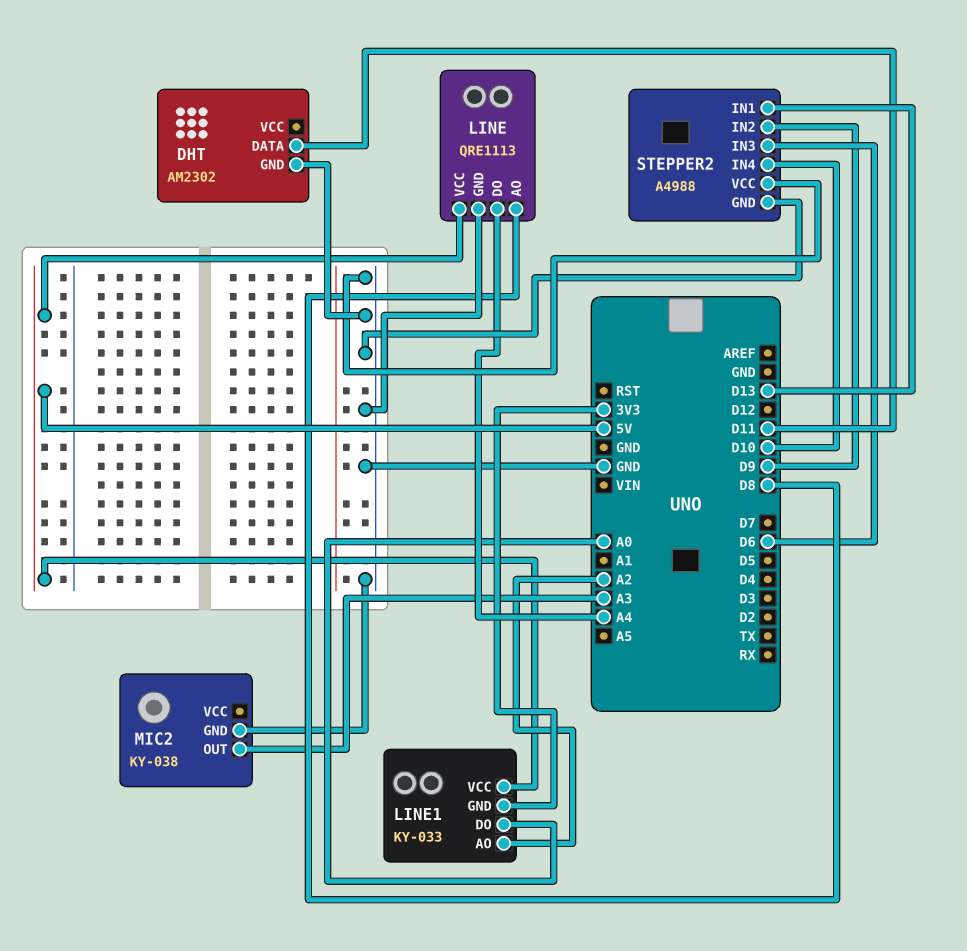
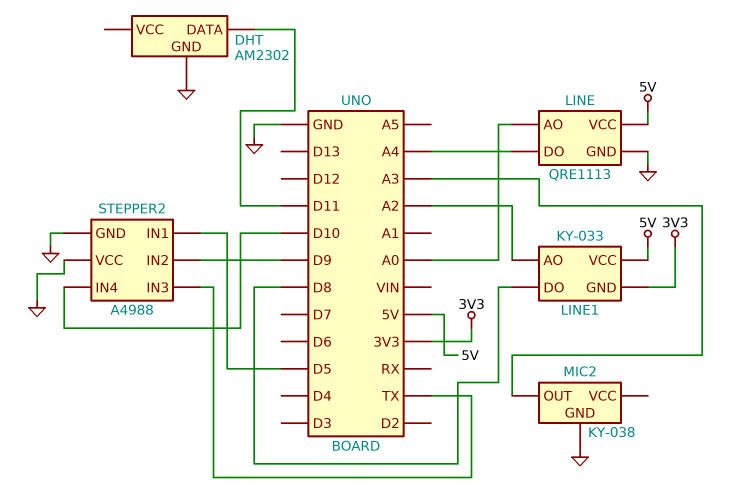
LINE pin AO: D8 -> A0
LINE1 pin DO: A0 -> D8
STEPPER2 pin IN1: D13 -> D5
STEPPER2 pin IN3: D6 -> TX

